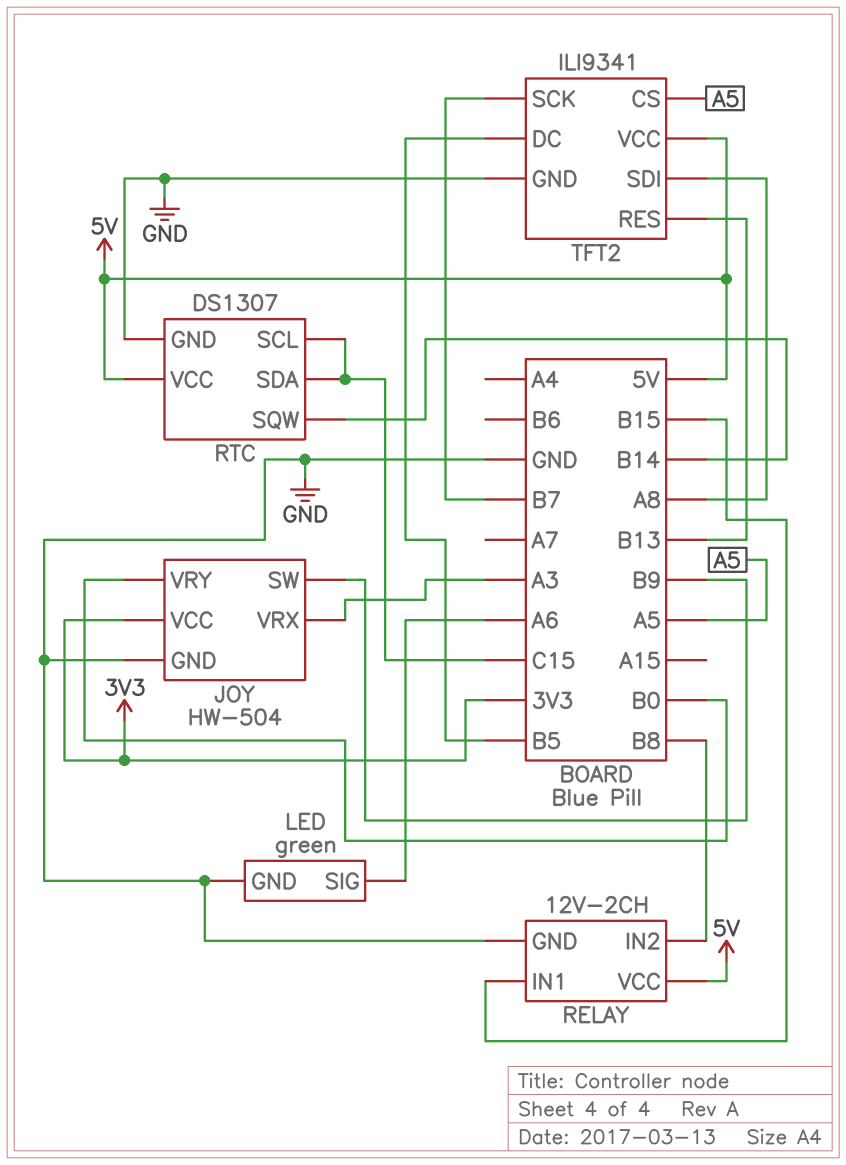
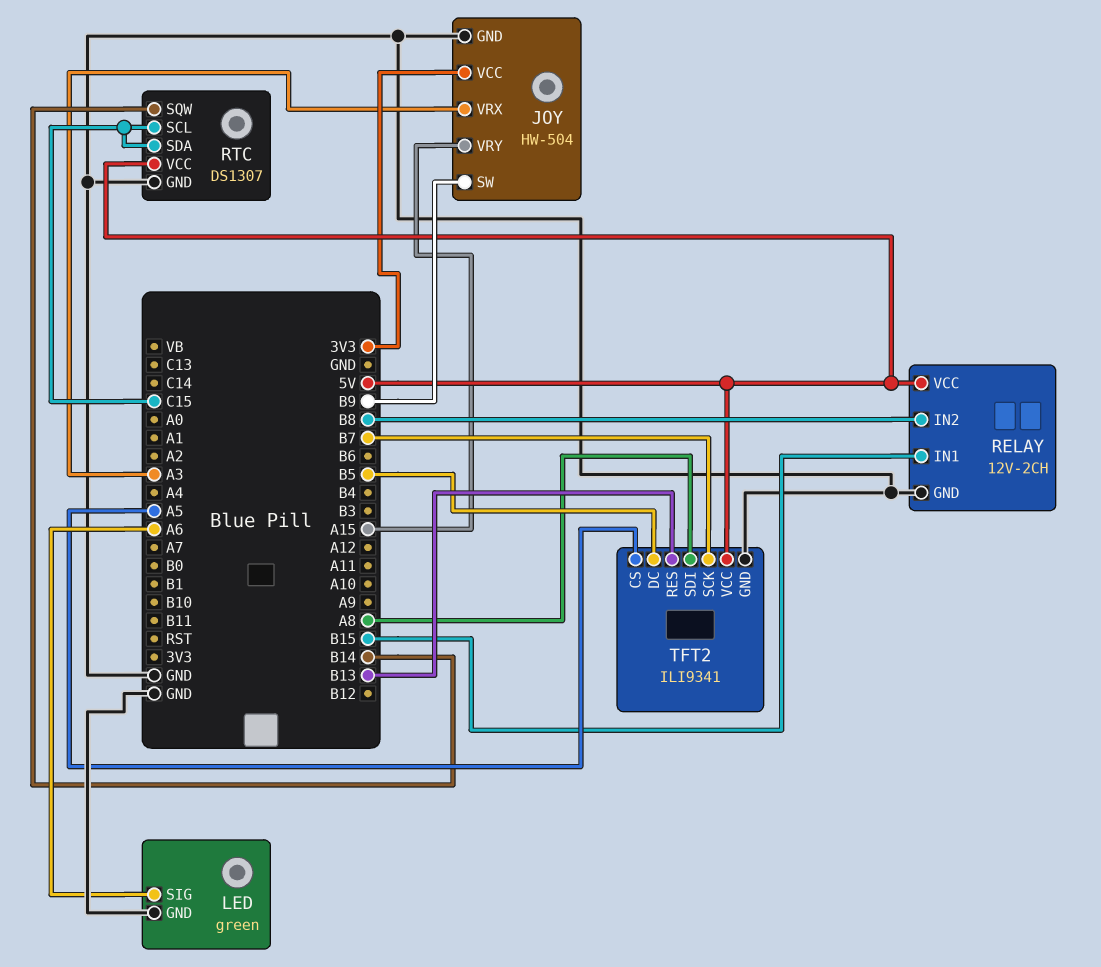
JOY pin VRY: B0 -> A15

